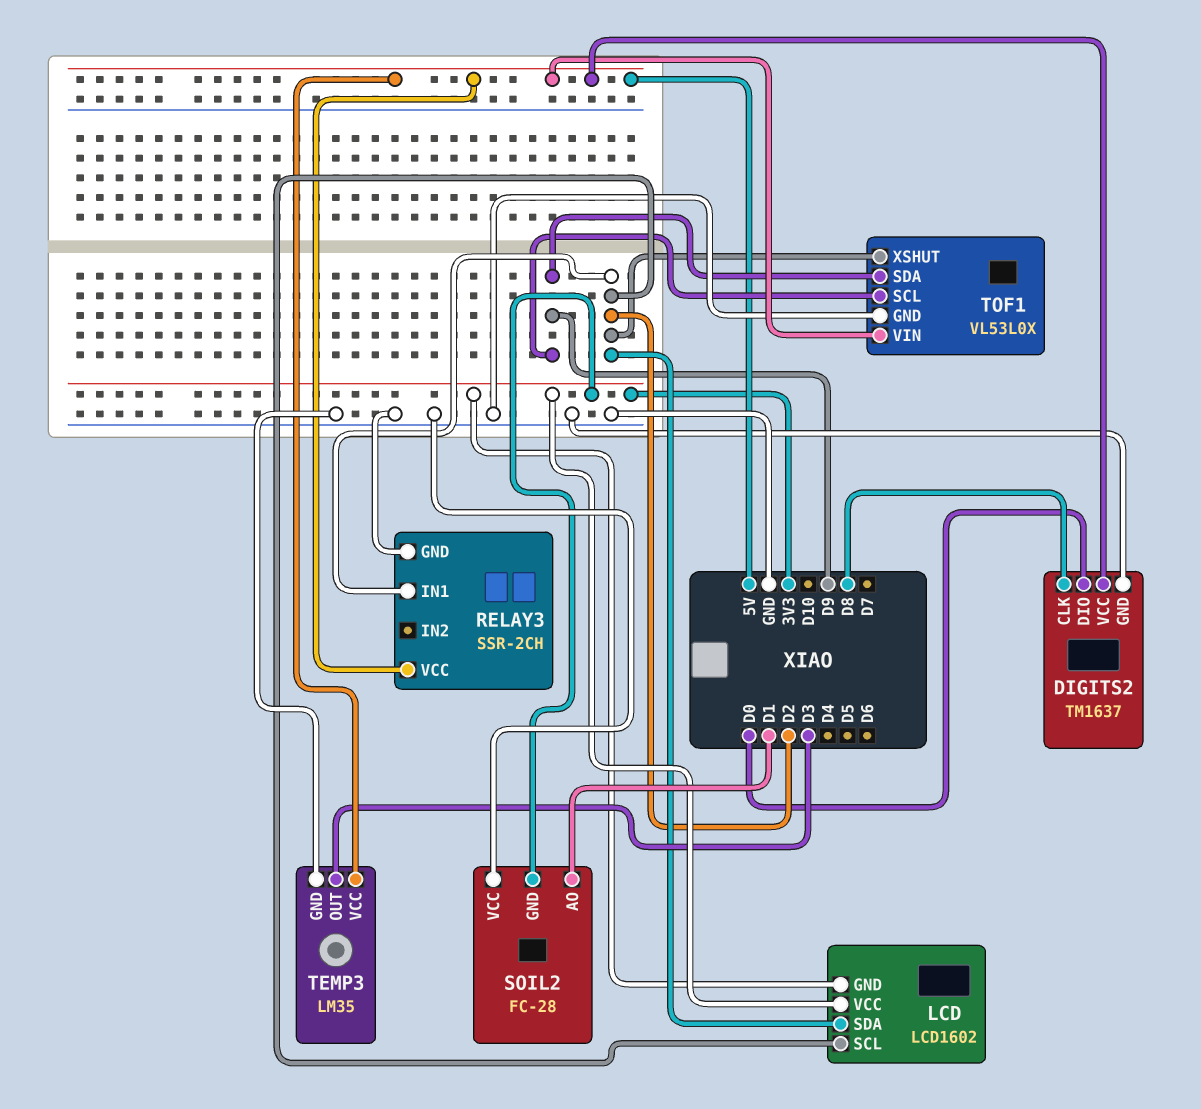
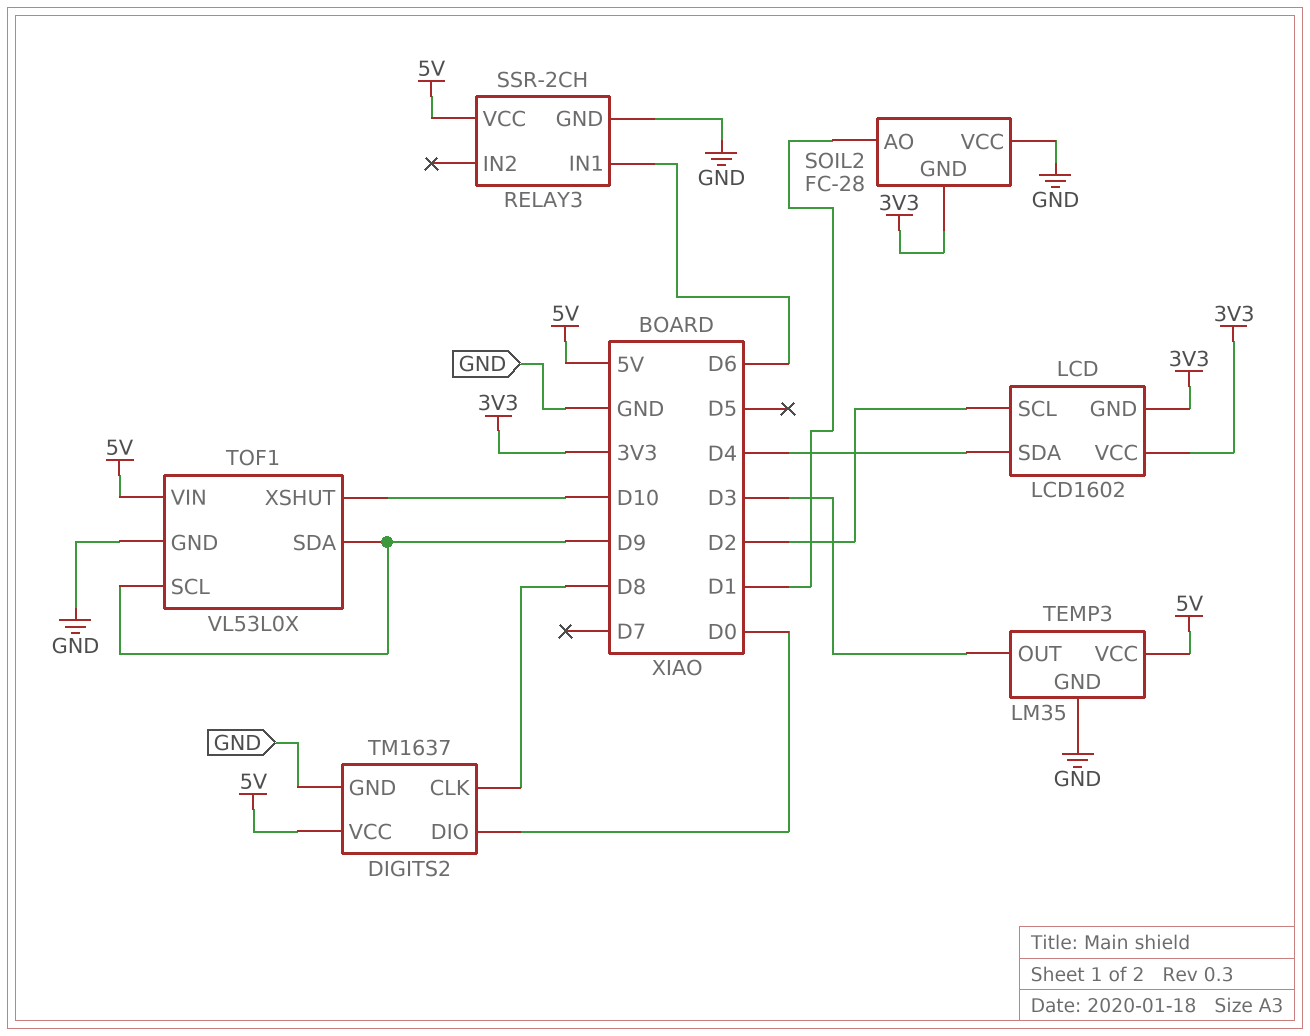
LCD pin SDA: D2 -> D4
RELAY3 pin IN1: D2 -> D6
TOF1 pin XSHUT: D2 -> D10

